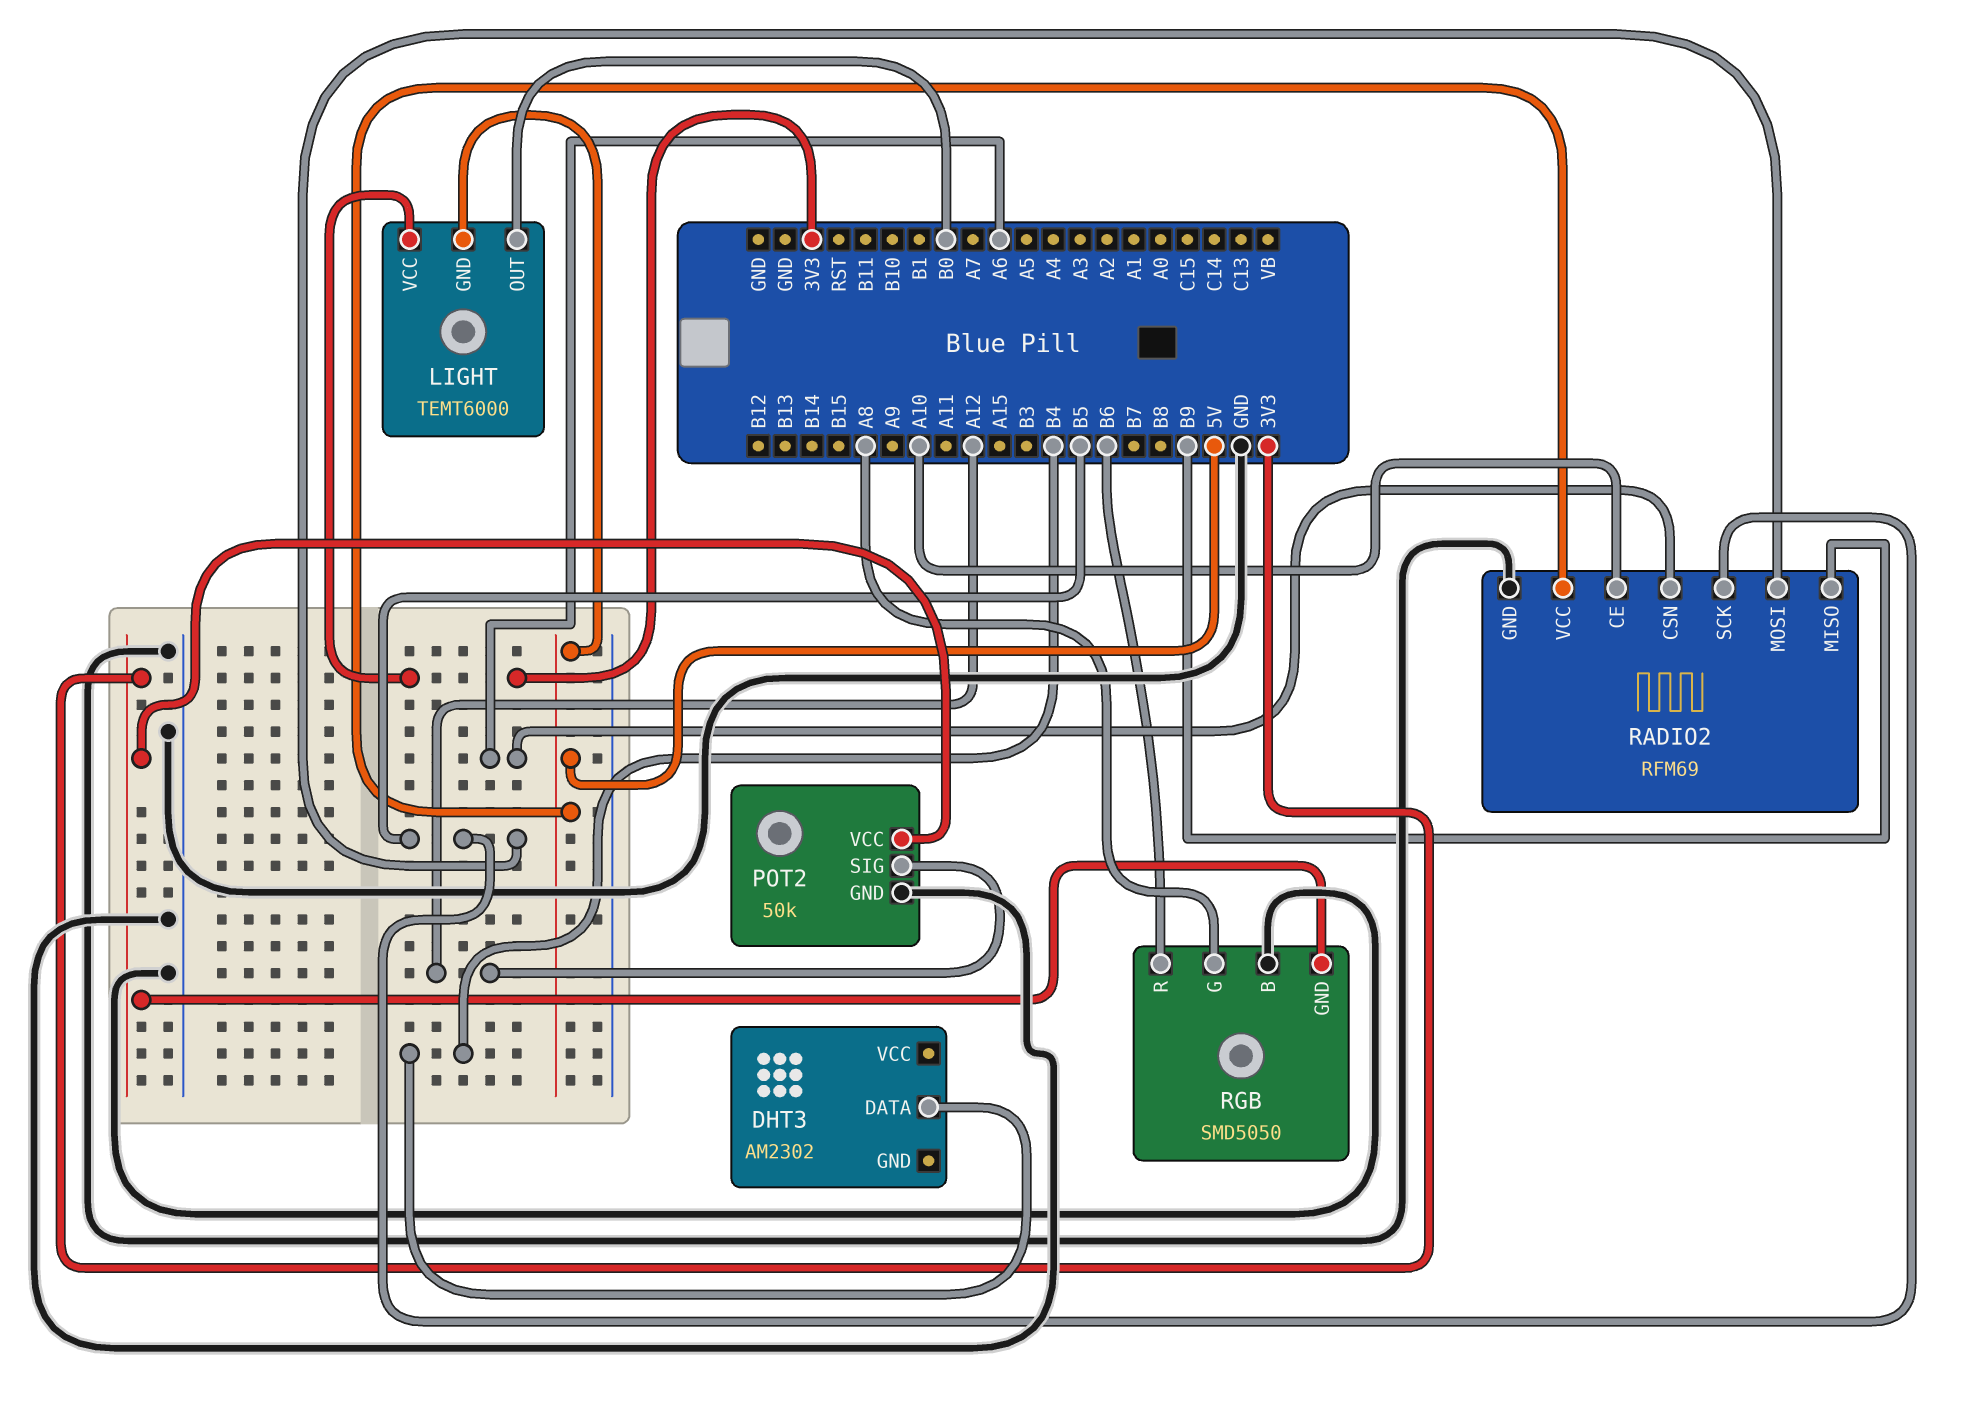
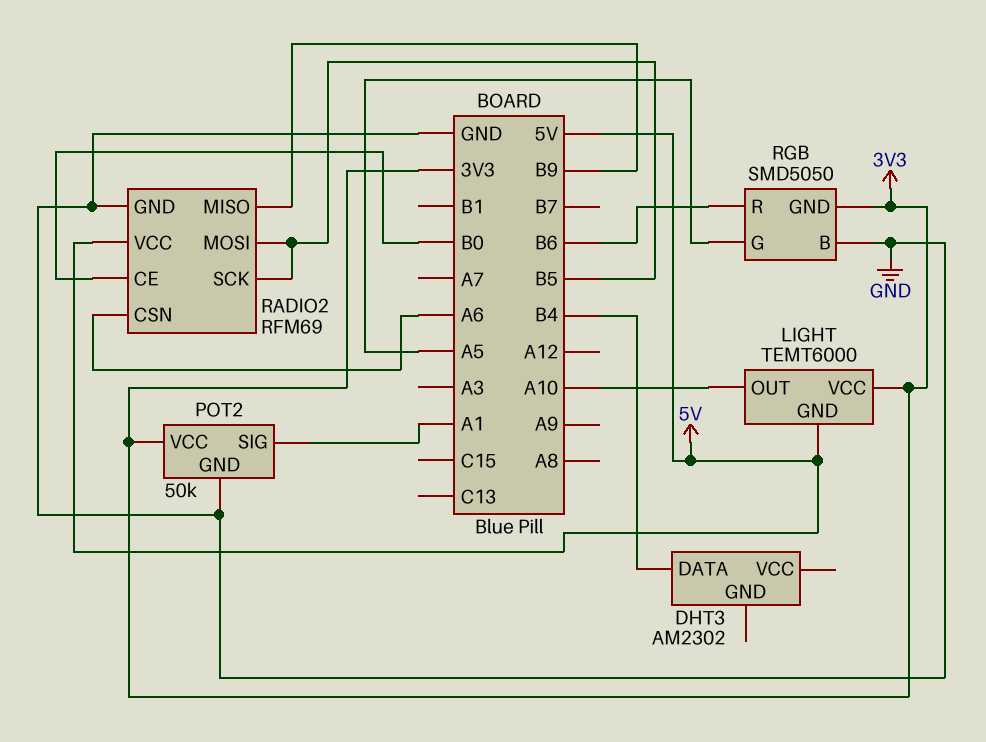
LIGHT pin OUT: B0 -> A10
POT2 pin SIG: A12 -> A1
RADIO2 pin CE: A10 -> B0
RGB pin G: A8 -> A5

